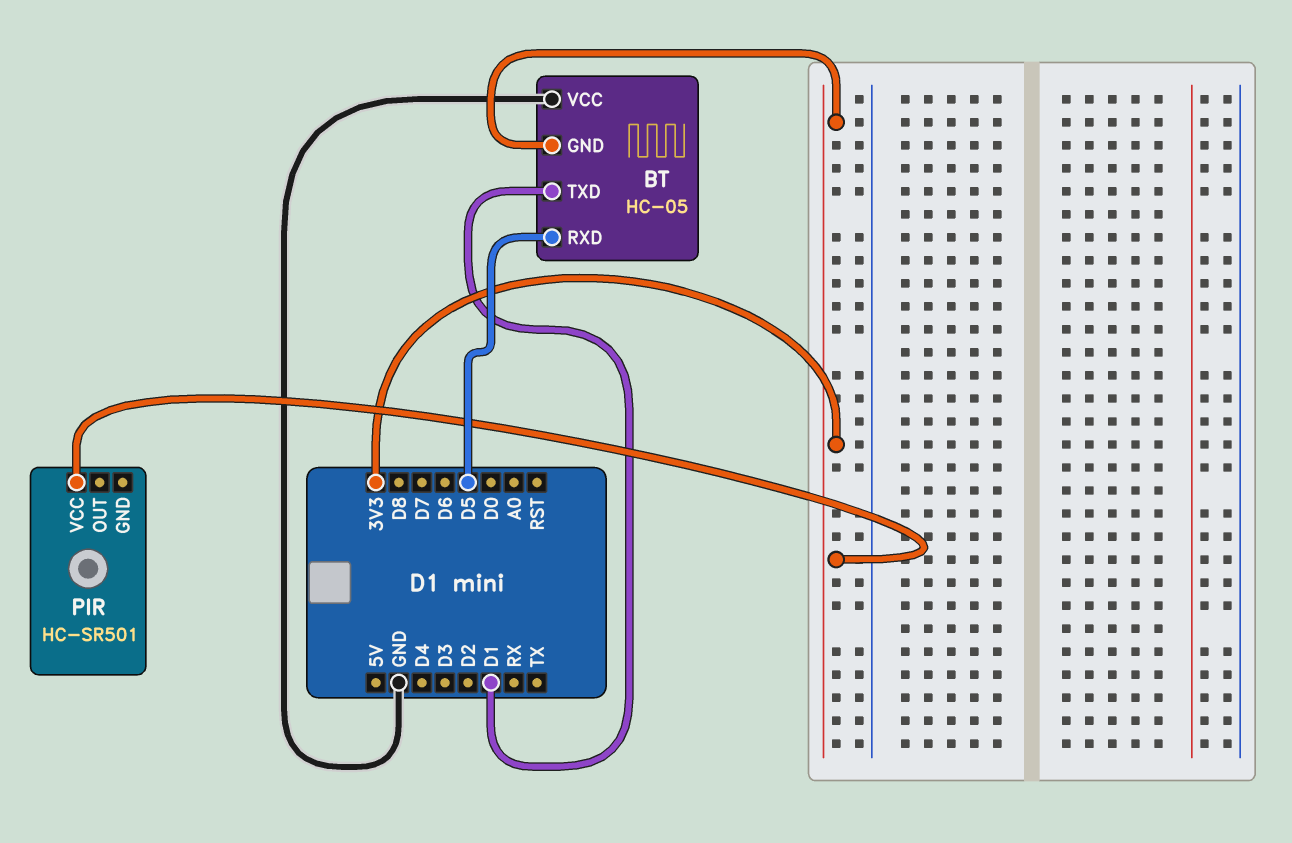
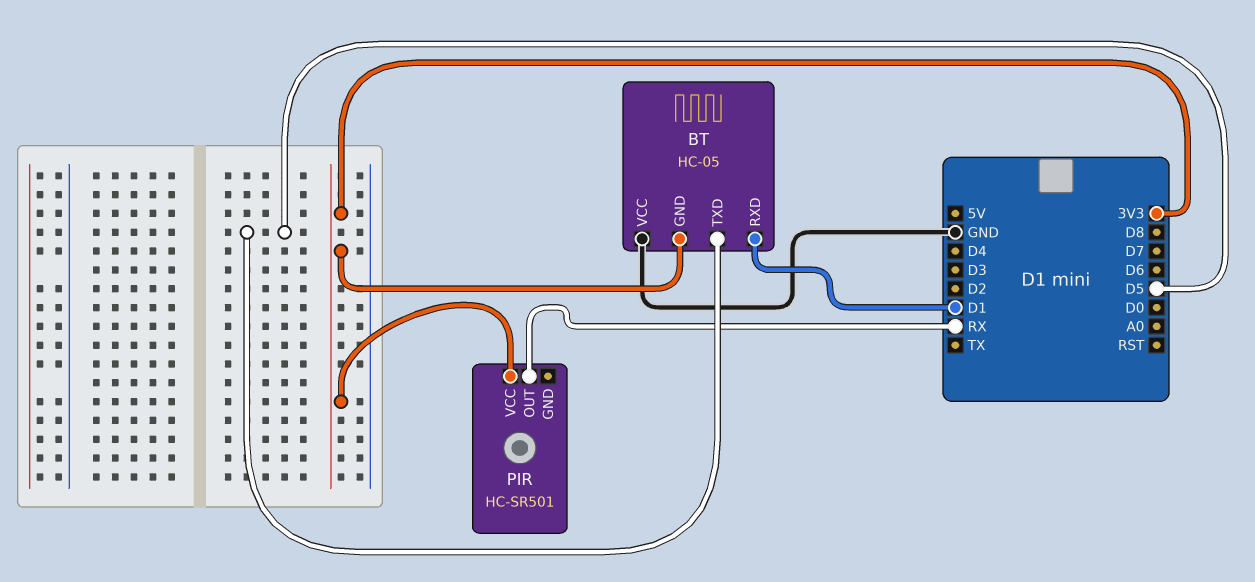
BT pin RXD: D5 -> D1
BT pin TXD: D1 -> D5
PIR pin OUT: none -> RX

